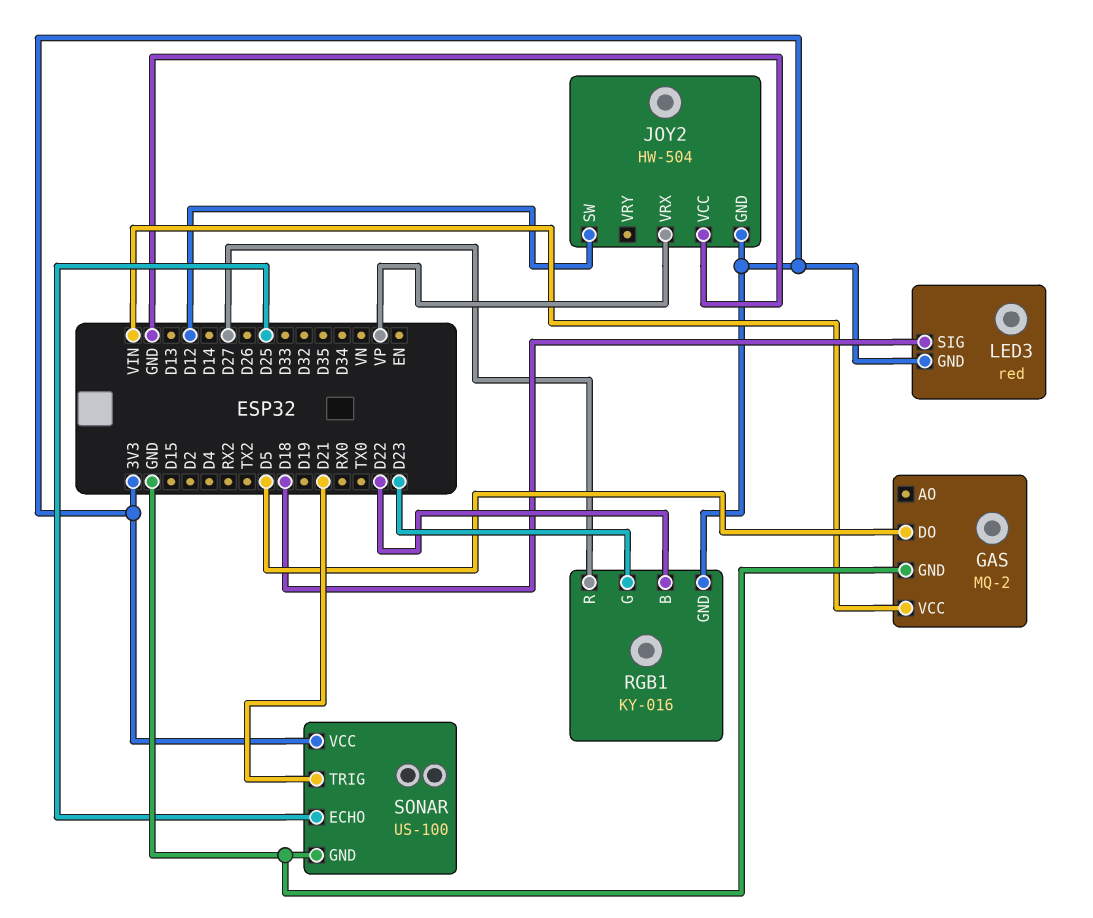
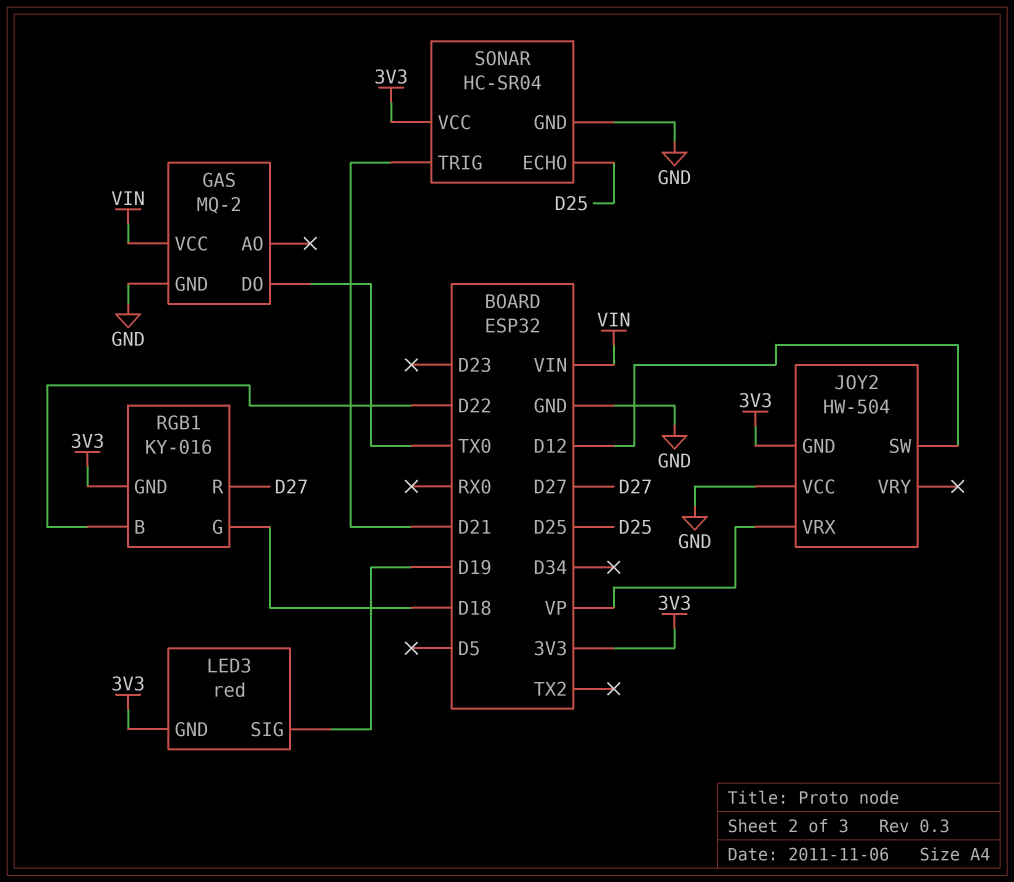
GAS pin DO: D5 -> TX0
LED3 pin SIG: D18 -> D19
RGB1 pin G: D23 -> D18
SONAR: US-100 -> HC-SR04

